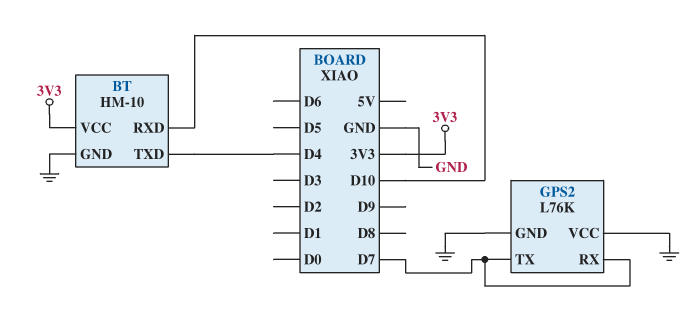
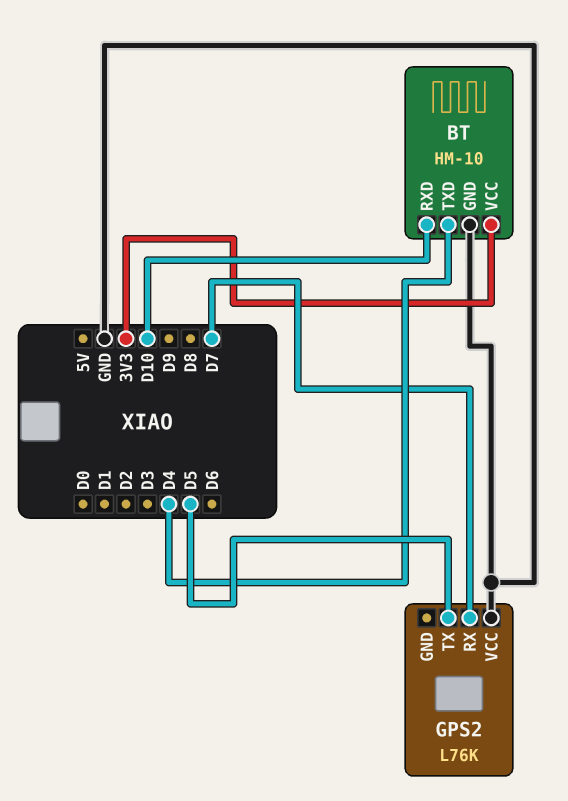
GPS2 pin GND: GND -> none
GPS2 pin TX: D7 -> D5

